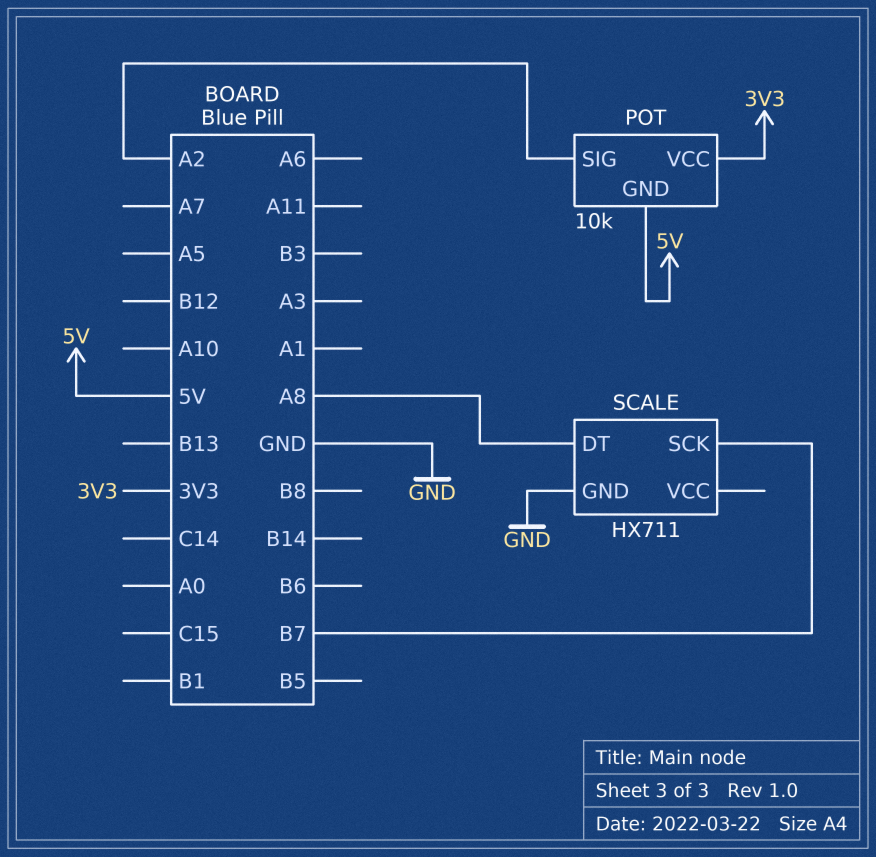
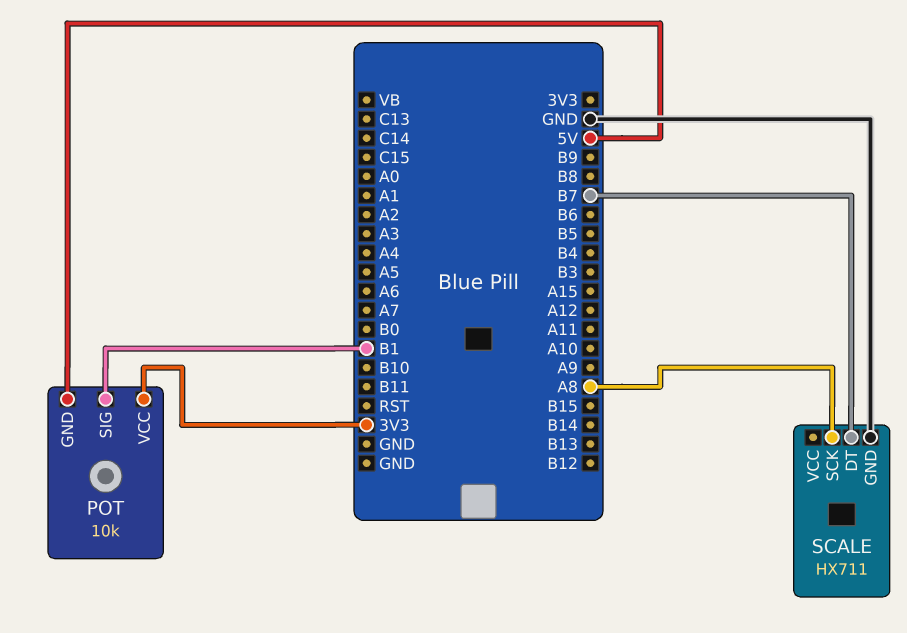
POT pin SIG: A2 -> B1
SCALE pin DT: A8 -> B7
SCALE pin SCK: B7 -> A8

